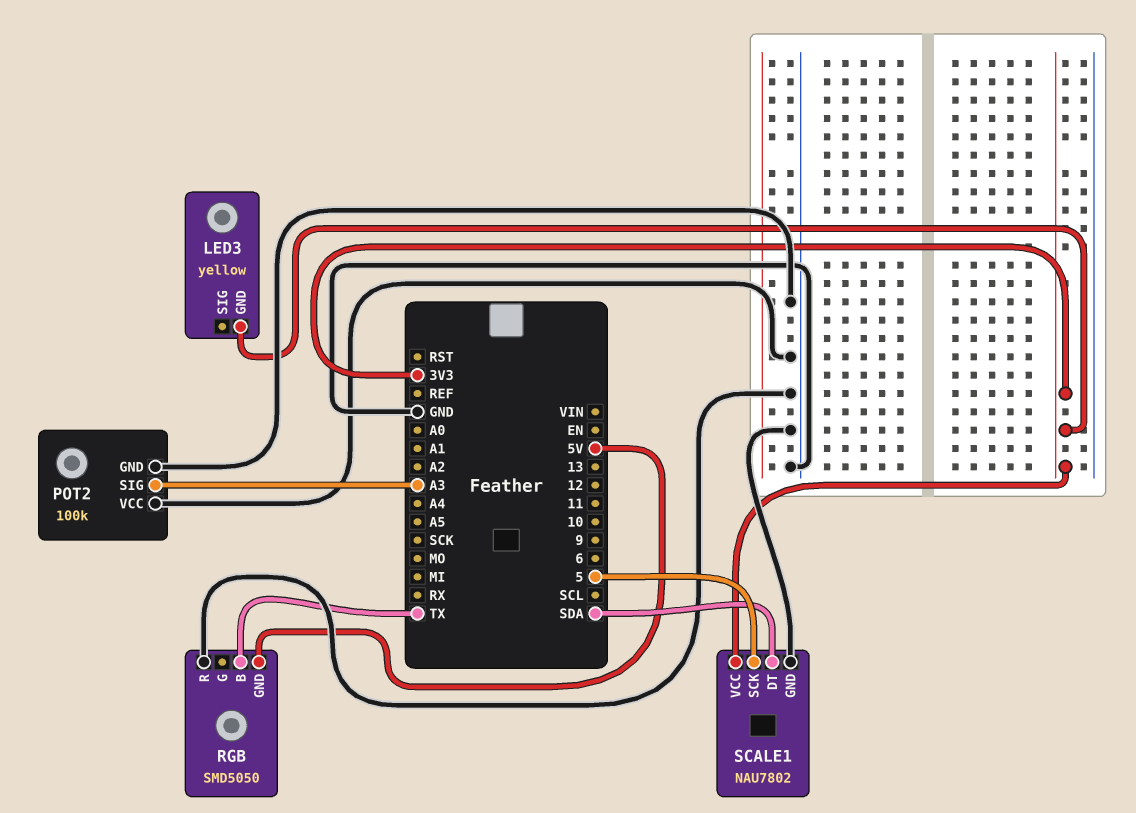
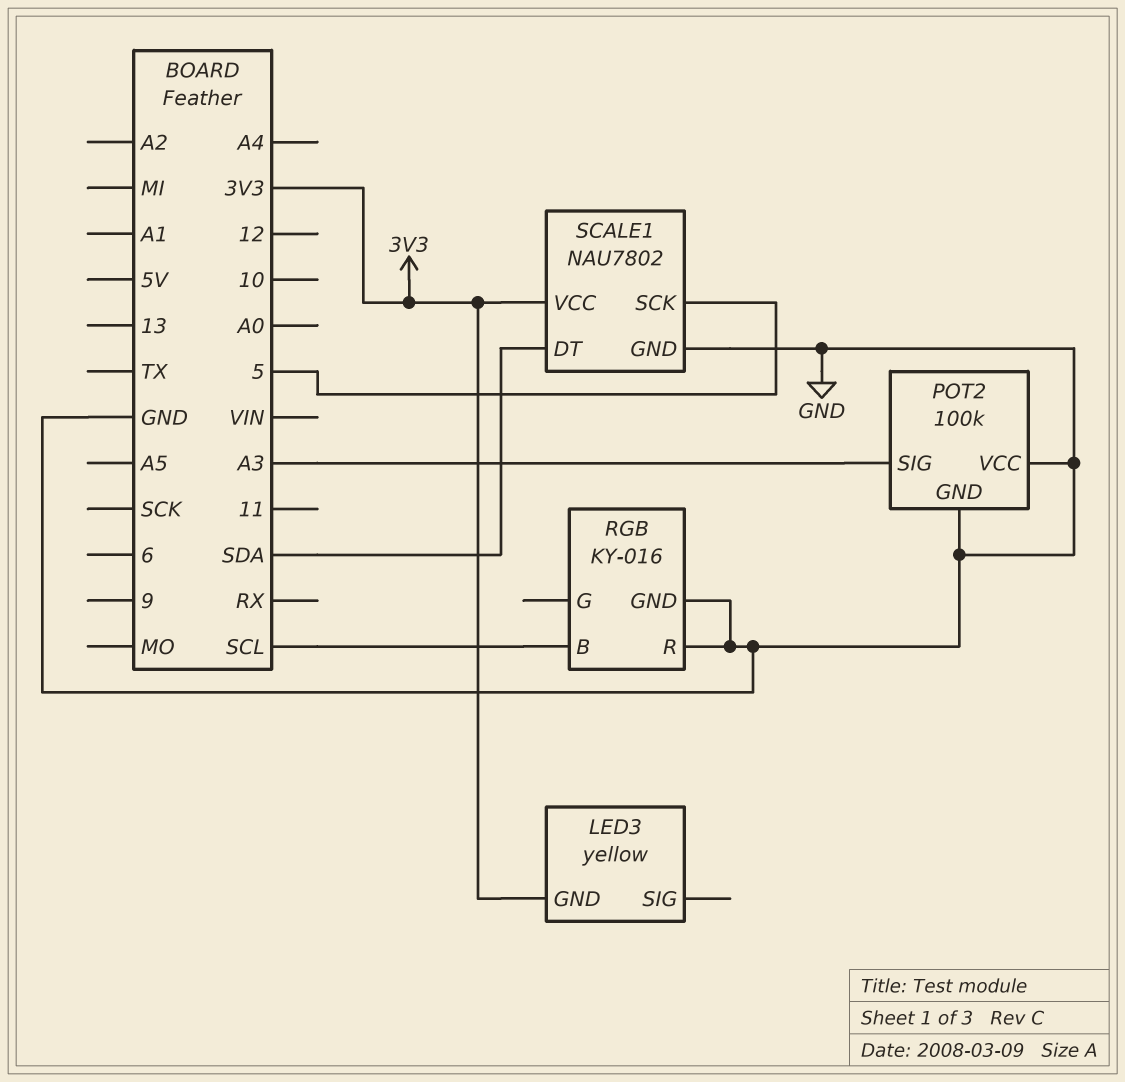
RGB: SMD5050 -> KY-016
RGB pin B: TX -> SCL
RGB pin GND: 5V -> GND

